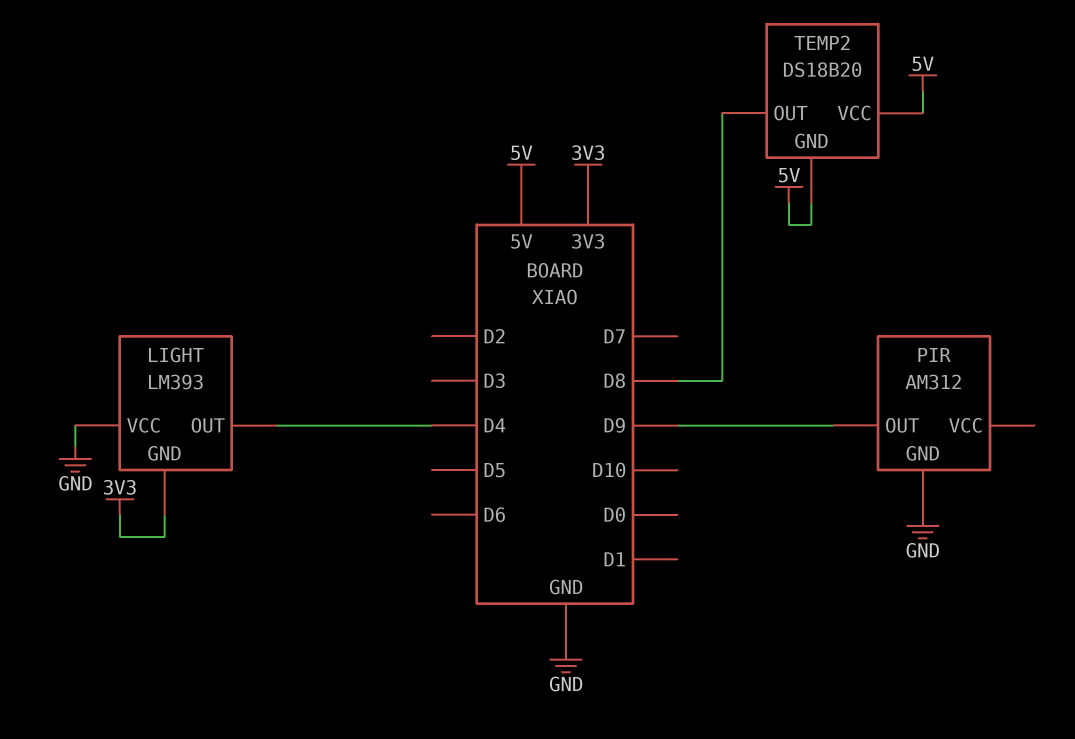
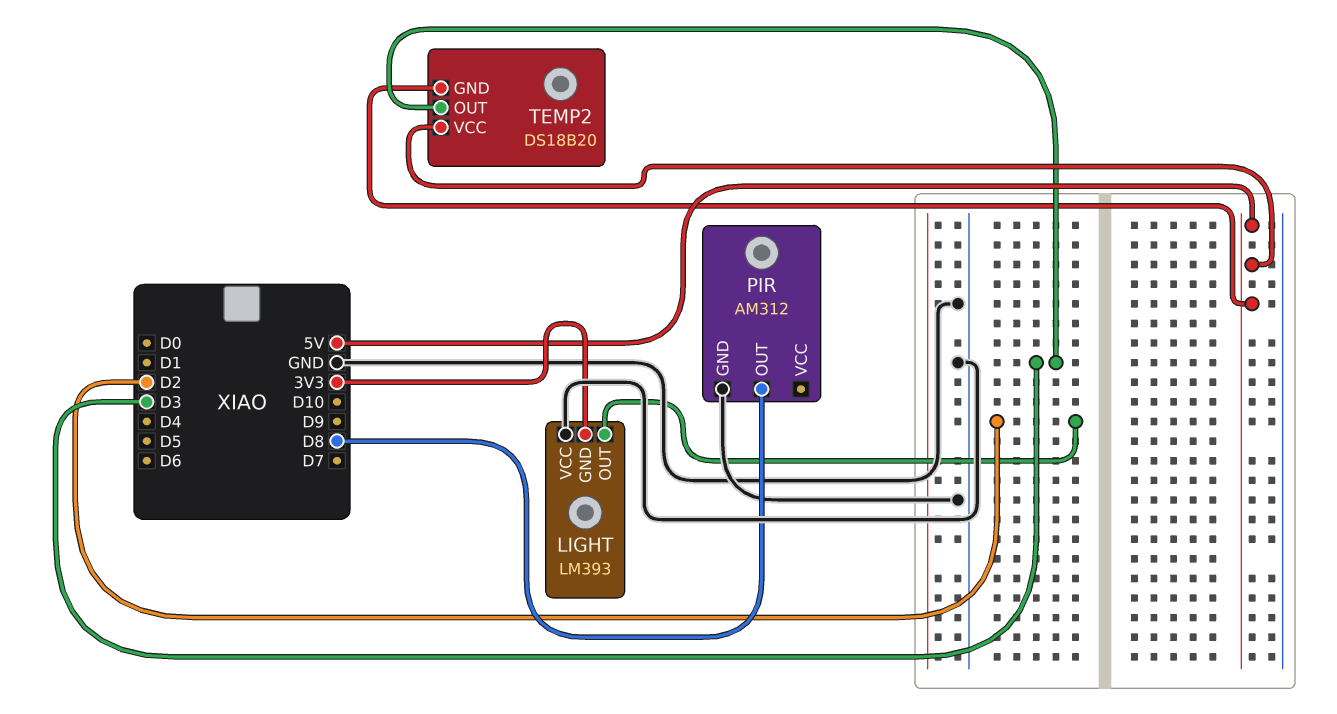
LIGHT pin OUT: D4 -> D2
PIR pin OUT: D9 -> D8
TEMP2 pin OUT: D8 -> D3

